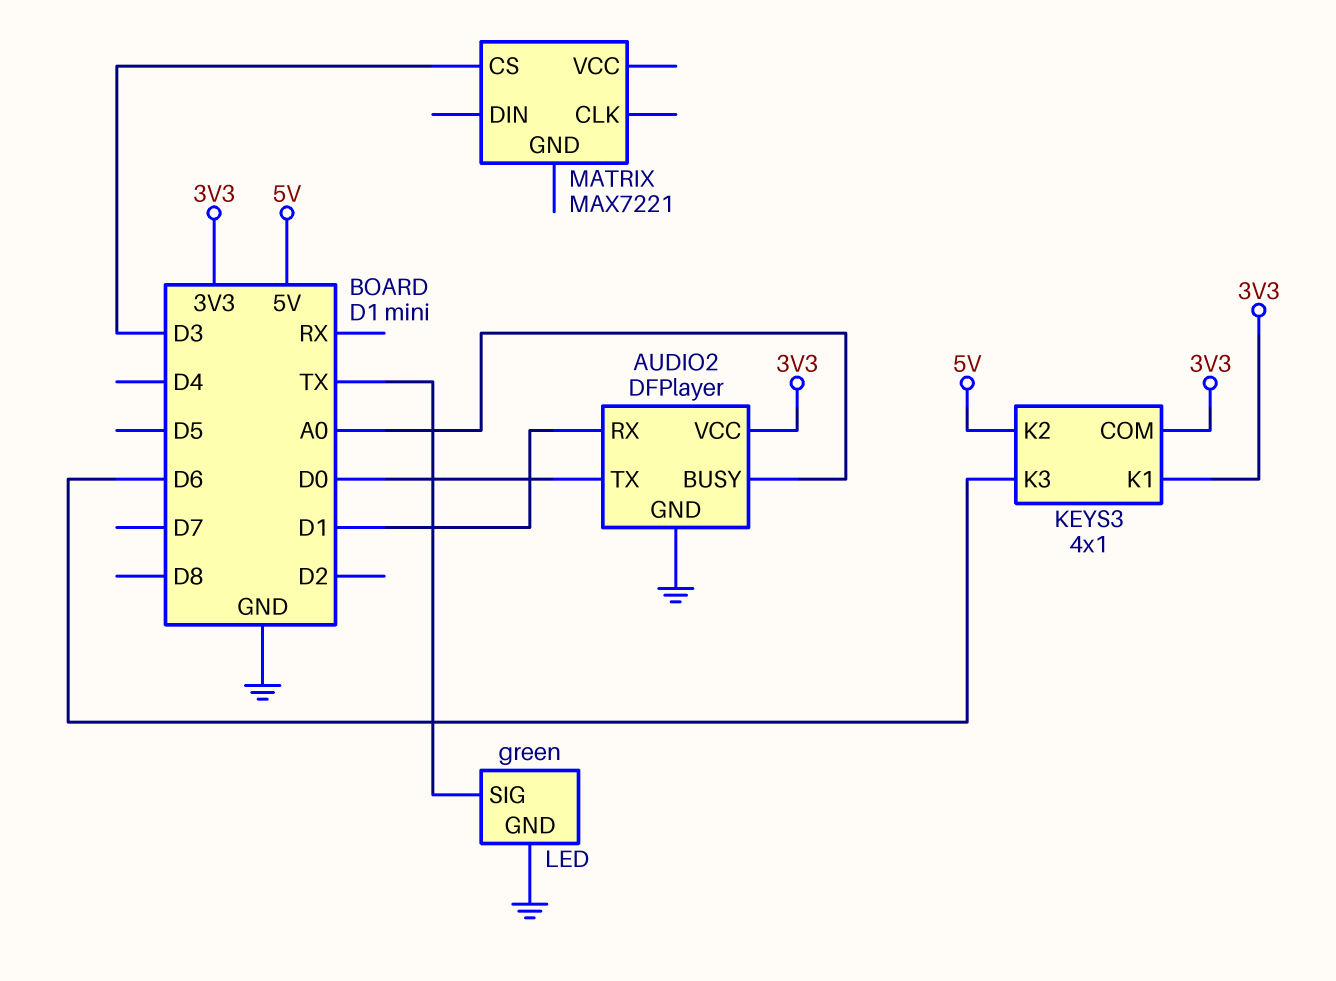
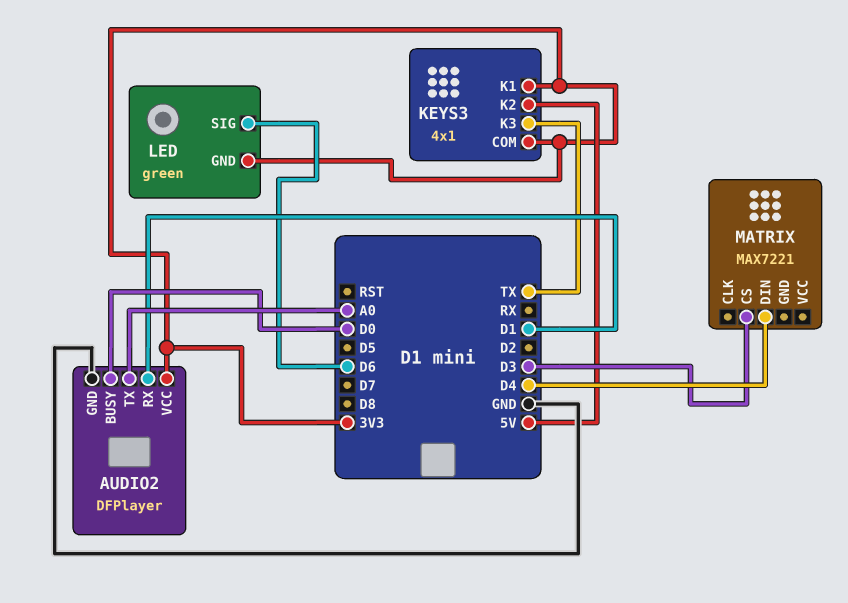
AUDIO2 pin BUSY: A0 -> D0
AUDIO2 pin TX: D0 -> A0
KEYS3 pin K3: D6 -> TX
LED pin GND: GND -> 3V3
LED pin SIG: TX -> D6
MATRIX pin DIN: none -> D4

